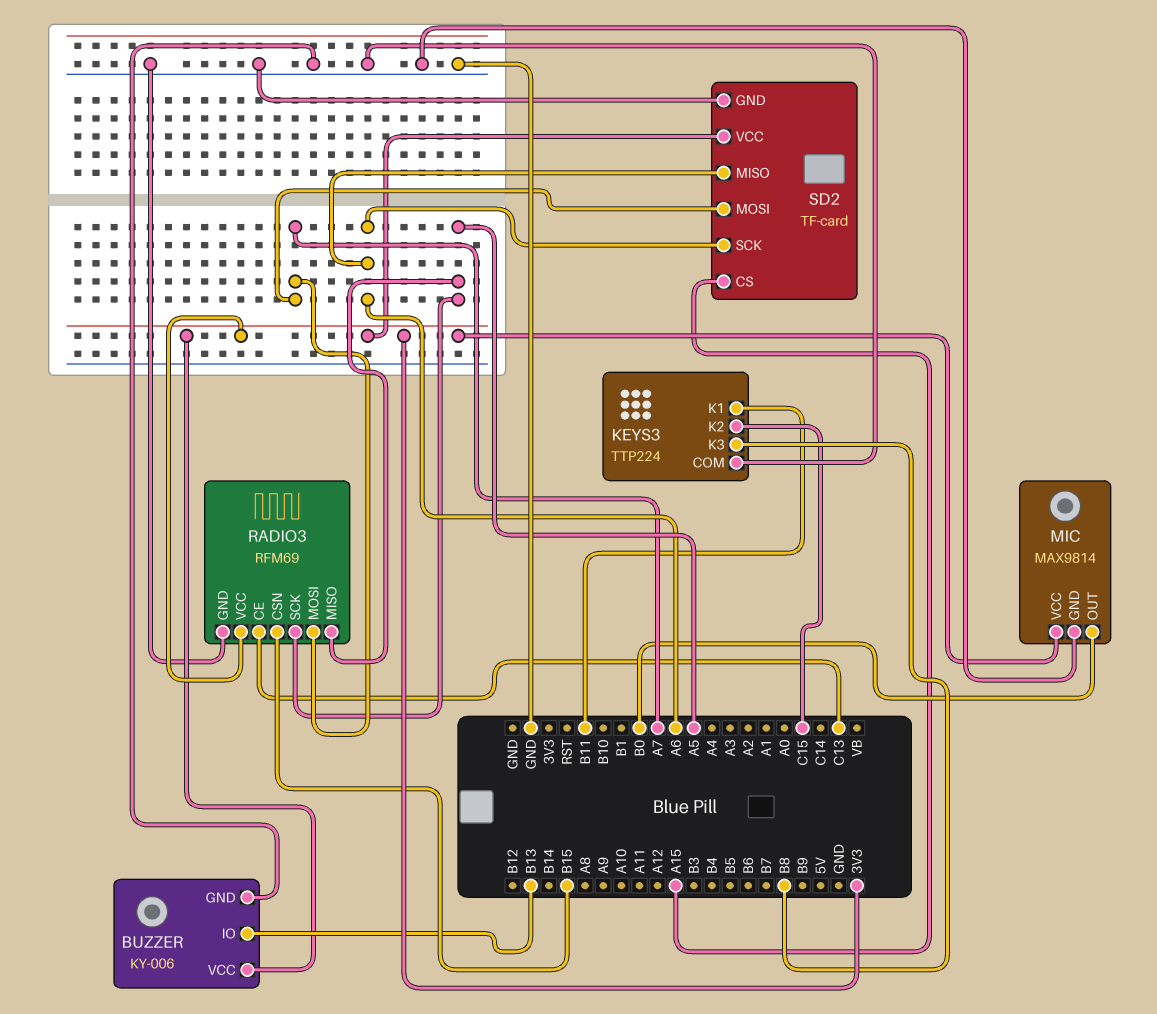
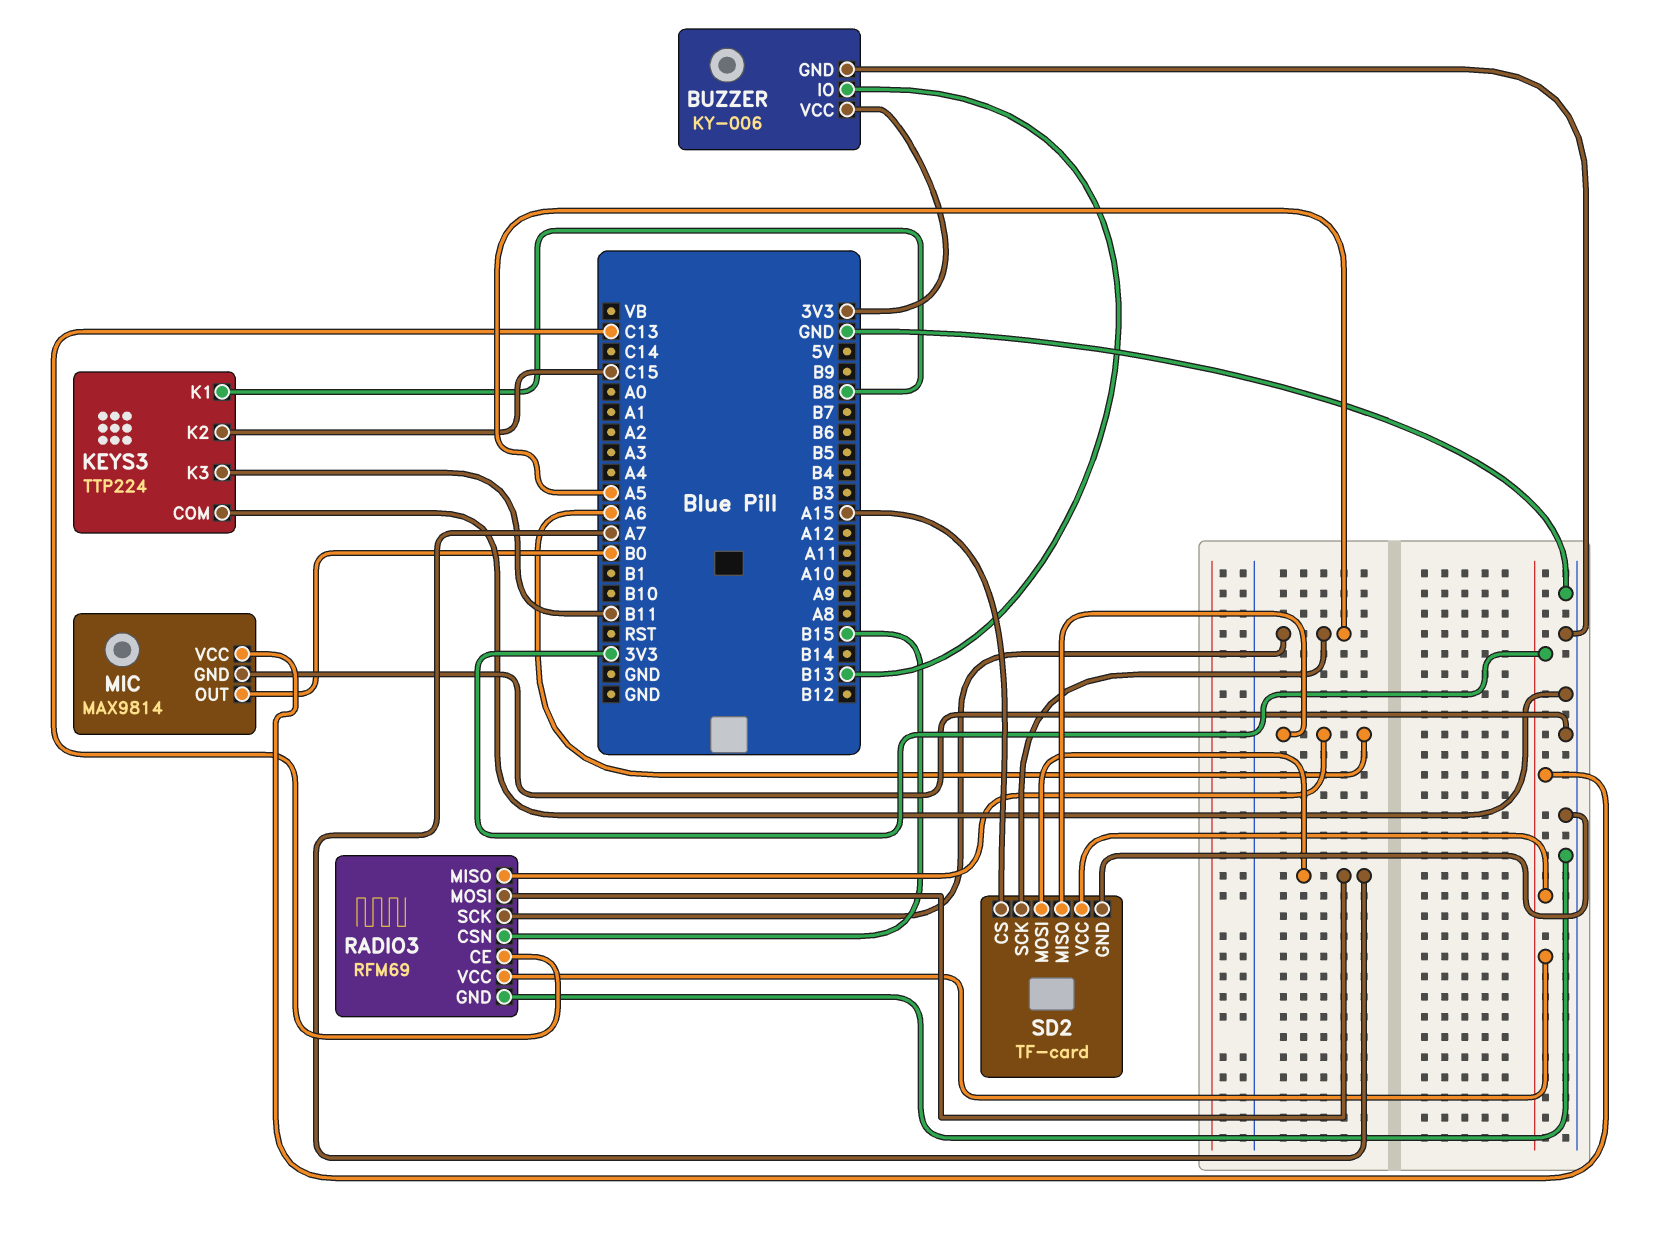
KEYS3 pin K1: B11 -> B8
KEYS3 pin K3: B8 -> B11
RADIO3 pin MISO: A5 -> A6
SD2 pin SCK: A6 -> A5

